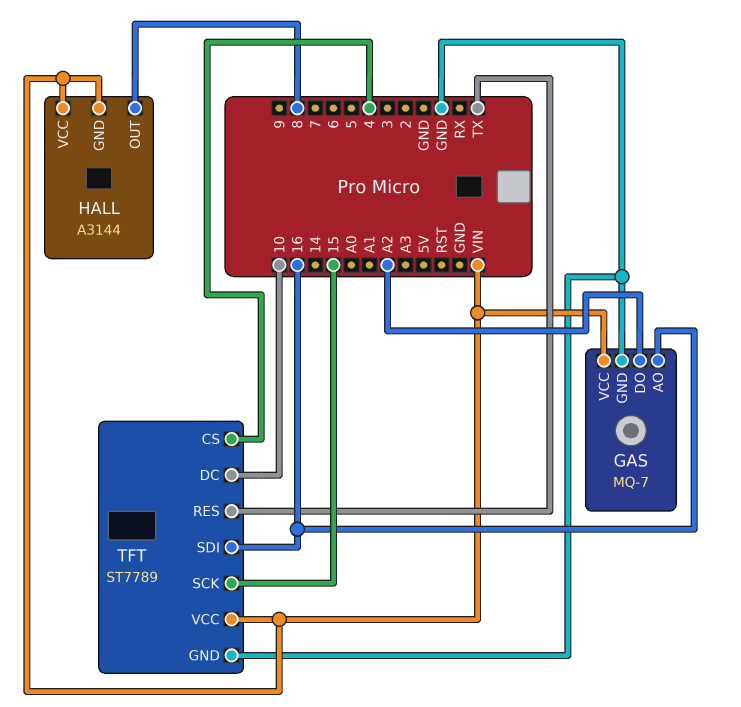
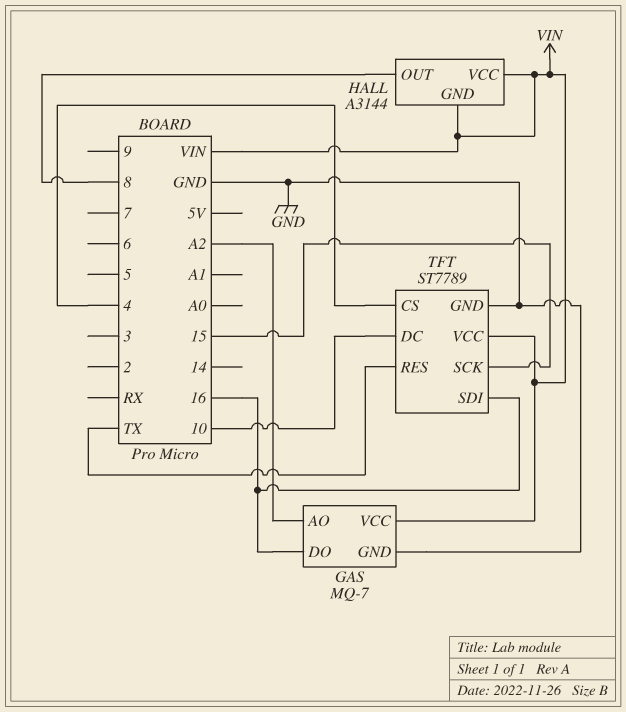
GAS pin AO: 16 -> A2
GAS pin DO: A2 -> 16

